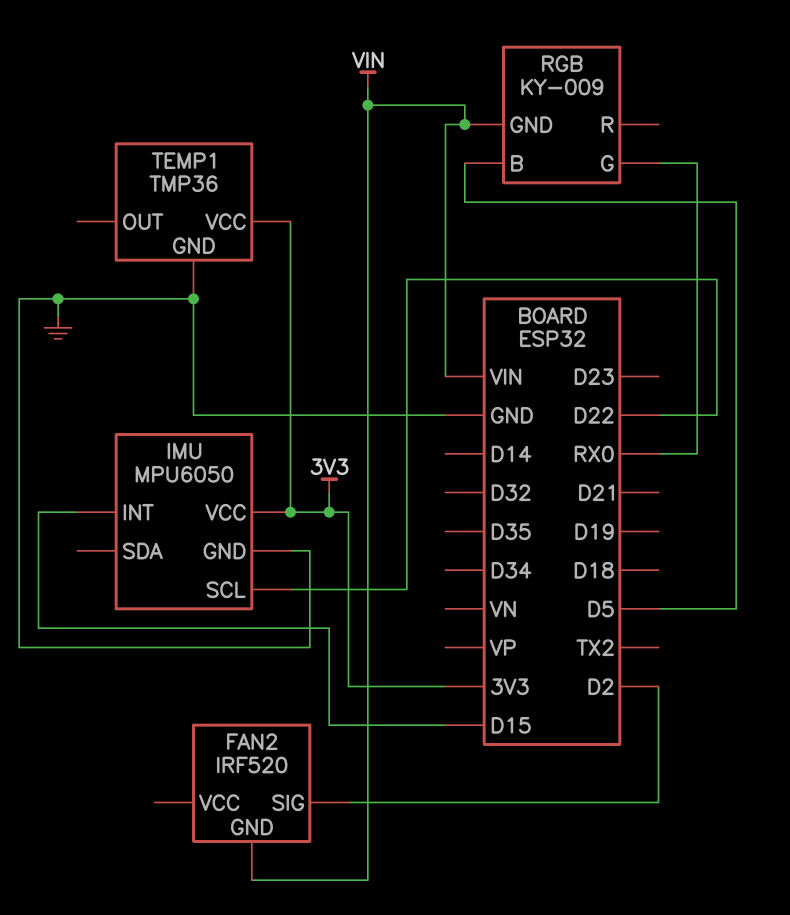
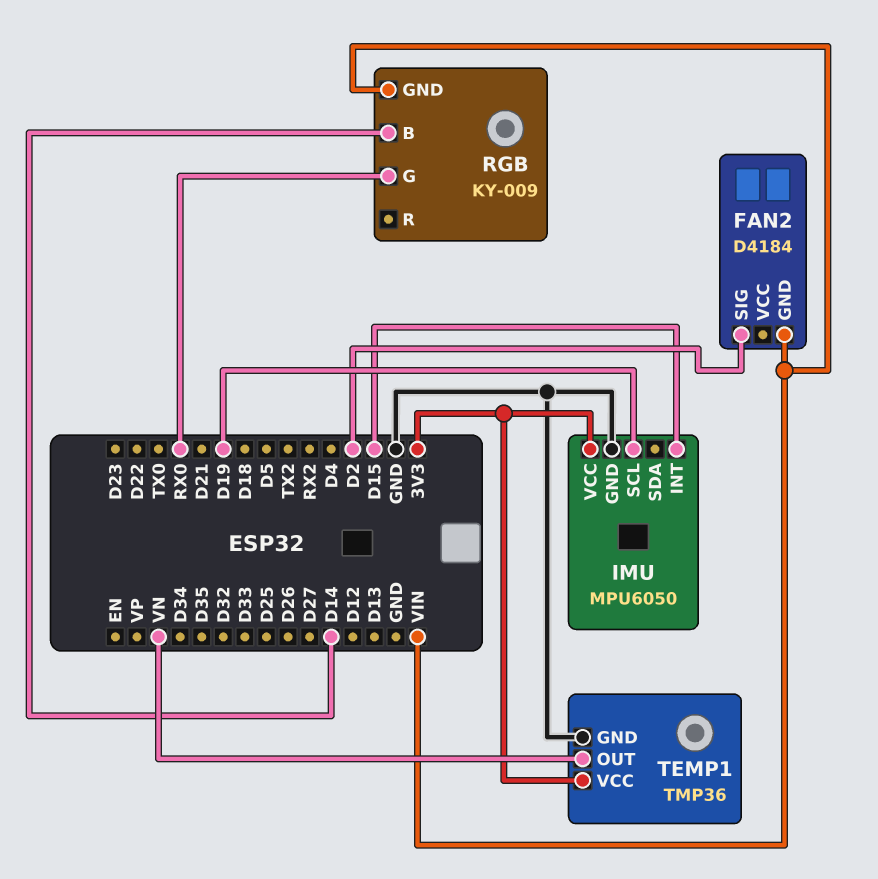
FAN2: IRF520 -> D4184
IMU pin SCL: D22 -> D19
RGB pin B: D5 -> D14
TEMP1 pin OUT: none -> VN

